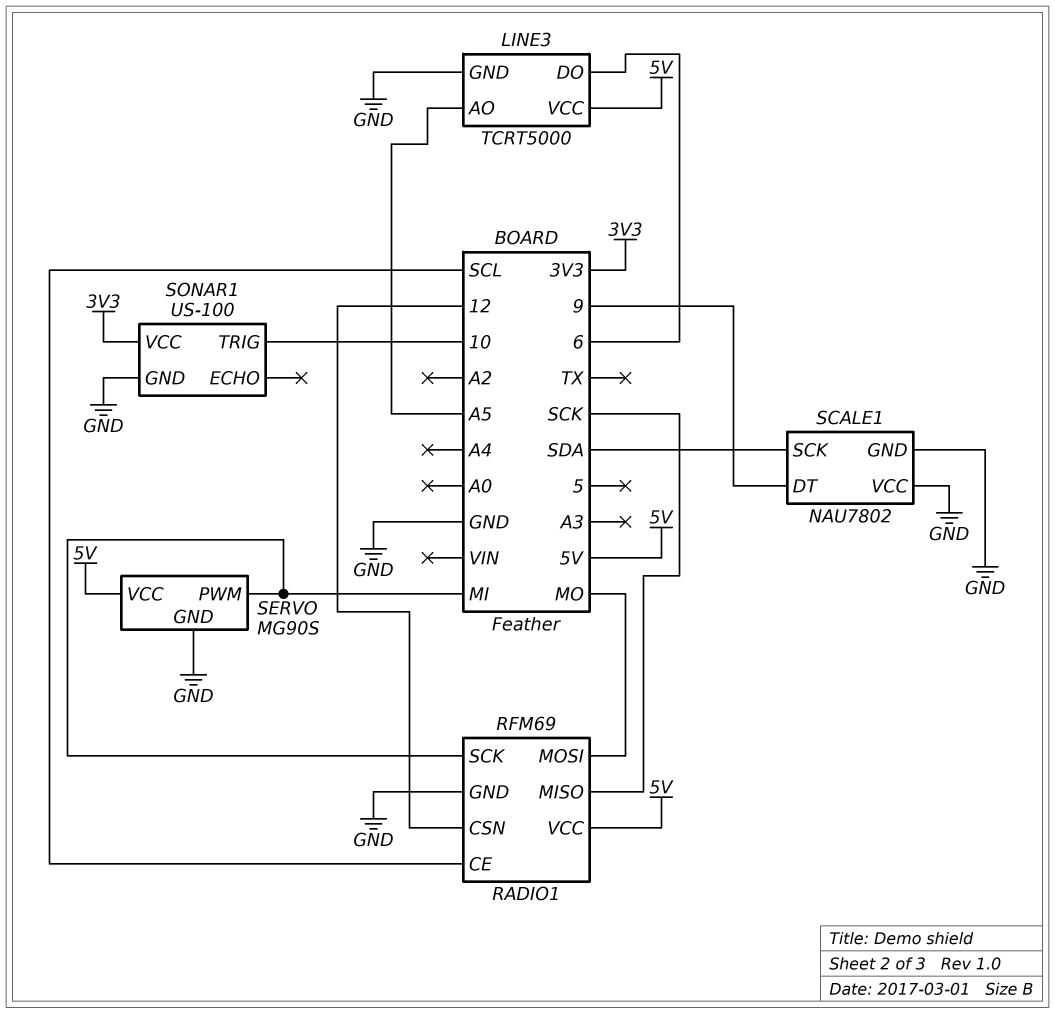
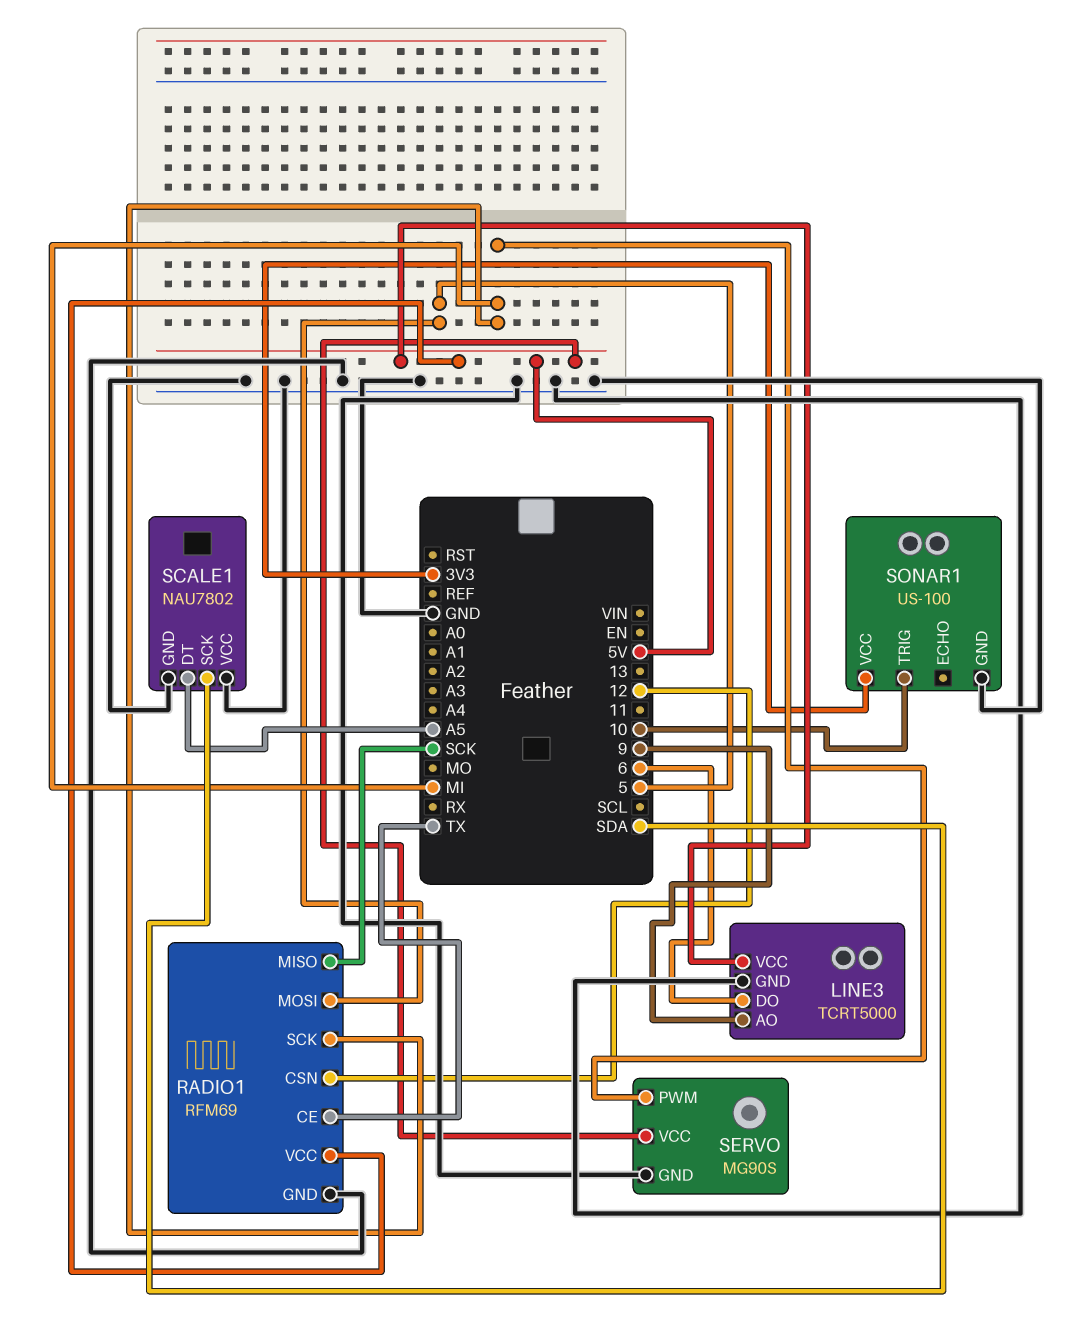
LINE3 pin AO: A5 -> 9
RADIO1 pin CE: SCL -> TX
RADIO1 pin MOSI: MO -> 5
SCALE1 pin DT: 9 -> A5

